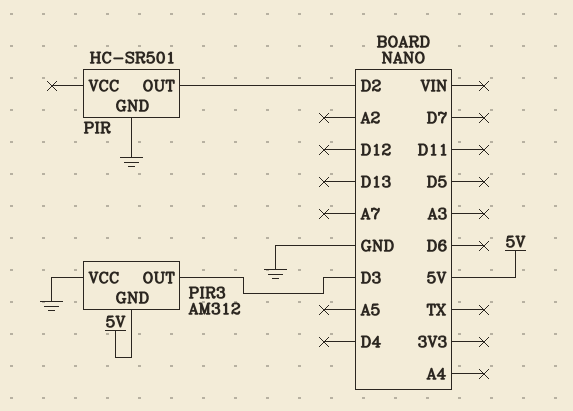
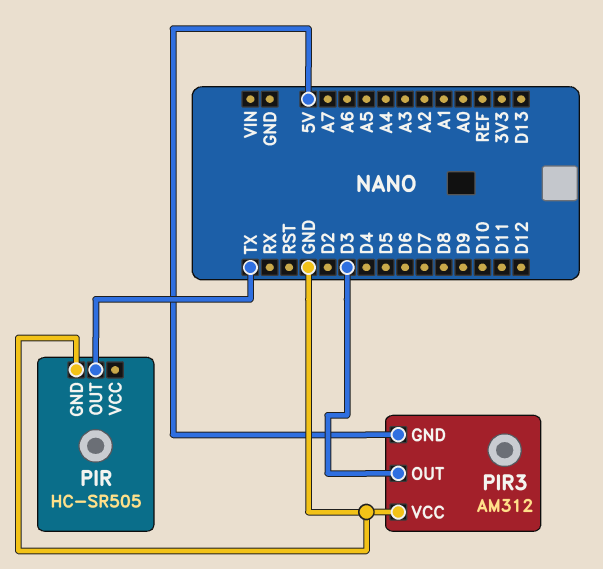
PIR: HC-SR501 -> HC-SR505
PIR pin OUT: D2 -> TX

